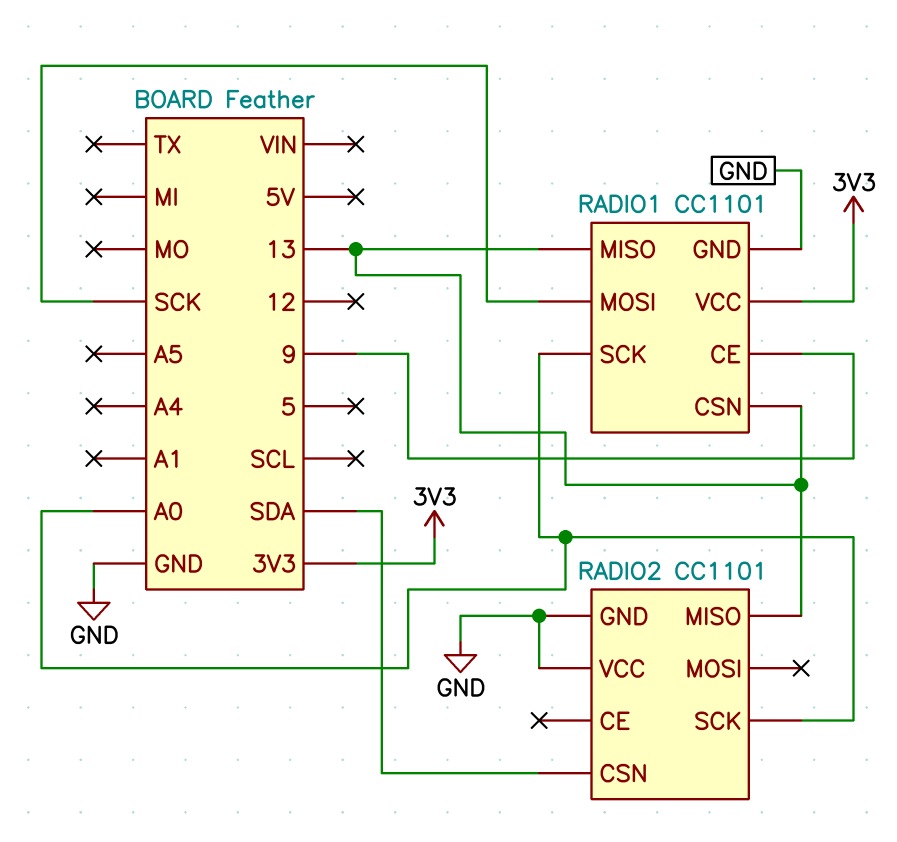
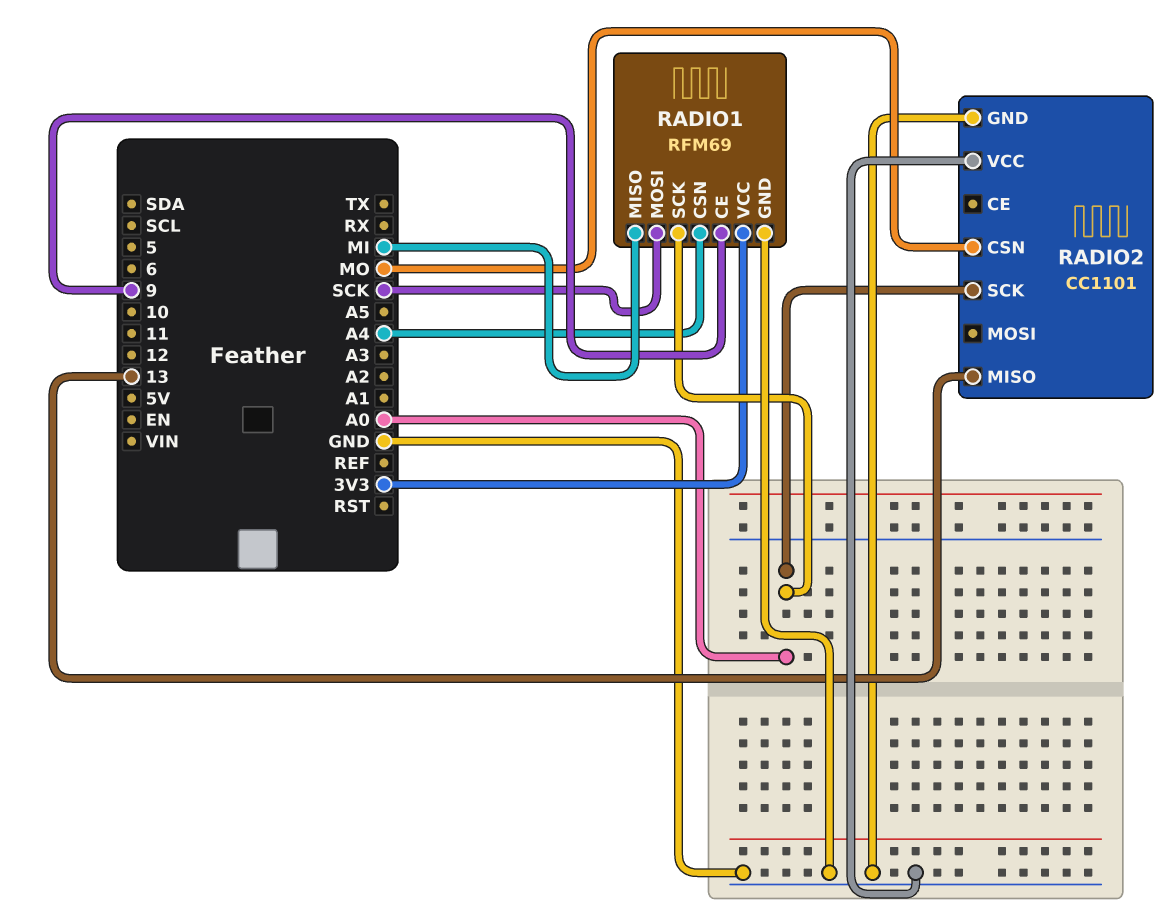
RADIO1: CC1101 -> RFM69
RADIO1 pin CSN: 13 -> A4
RADIO1 pin MISO: 13 -> MI
RADIO2 pin CSN: SDA -> MO

